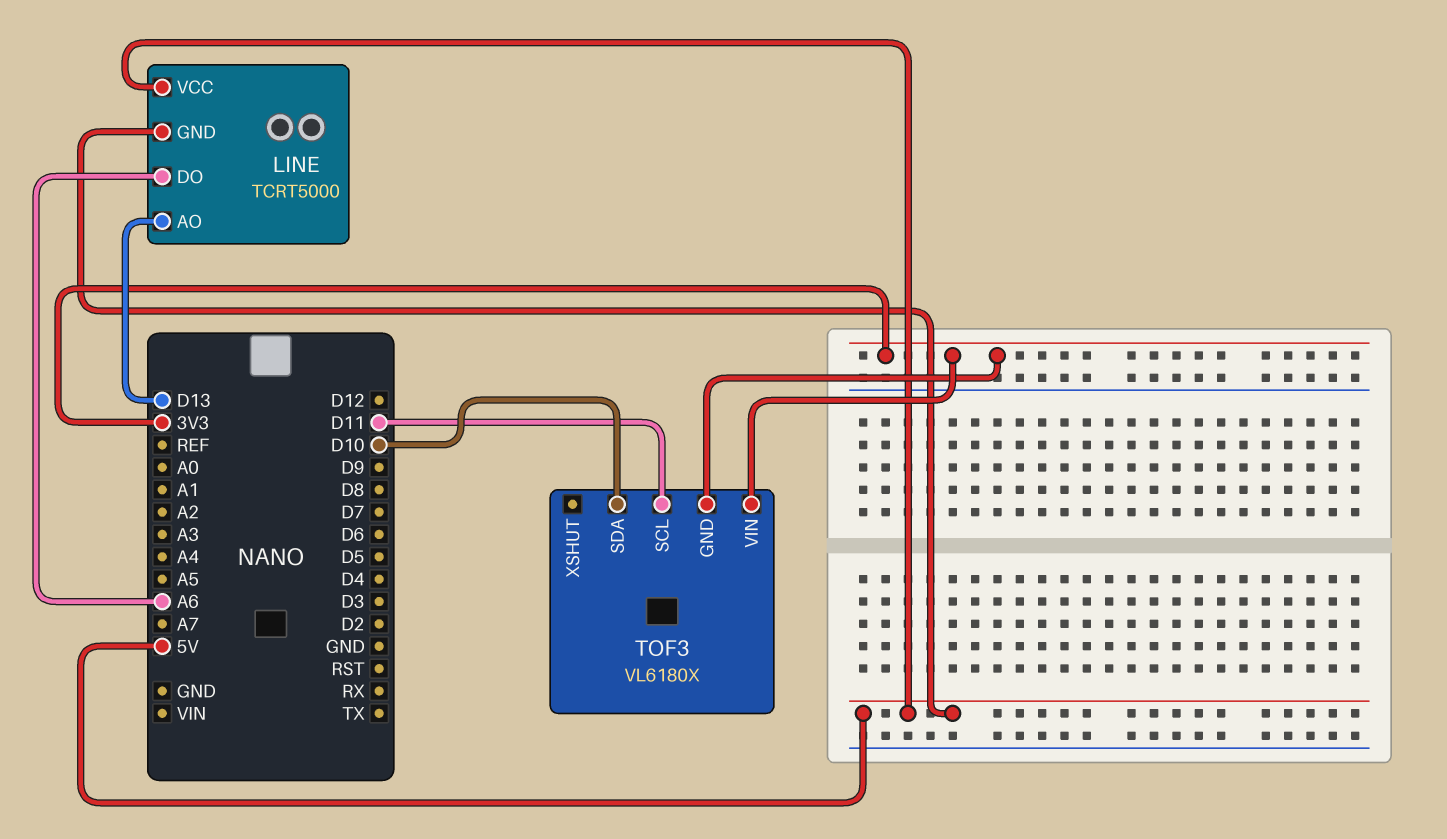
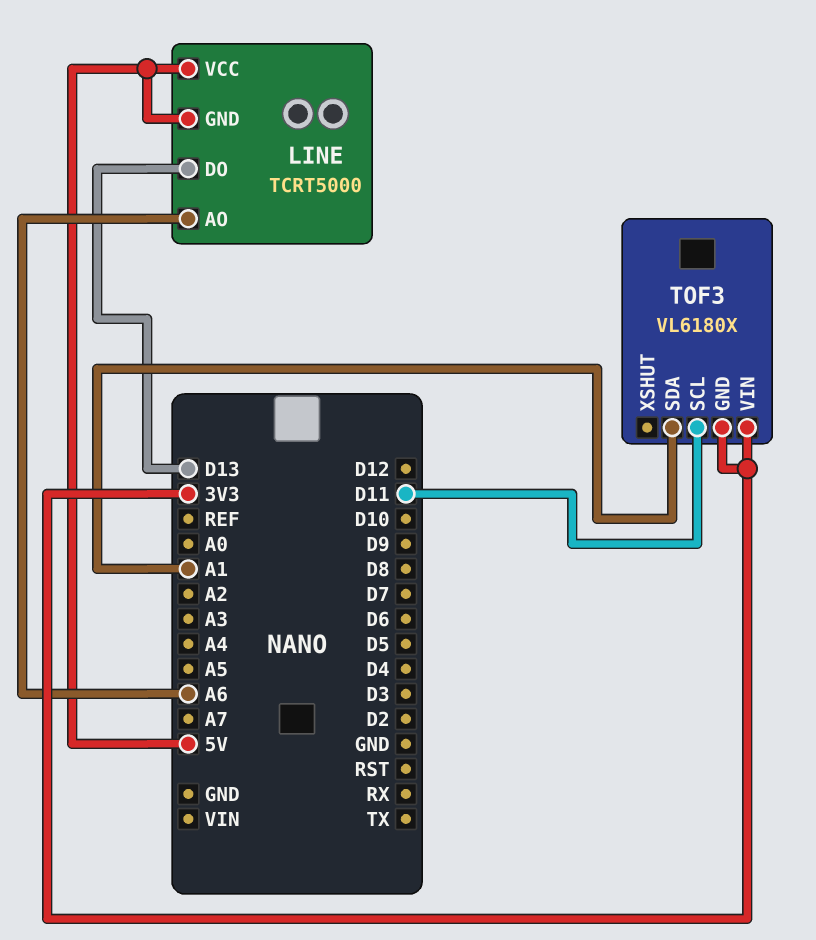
LINE pin AO: D13 -> A6
LINE pin DO: A6 -> D13
TOF3 pin SDA: D10 -> A1

